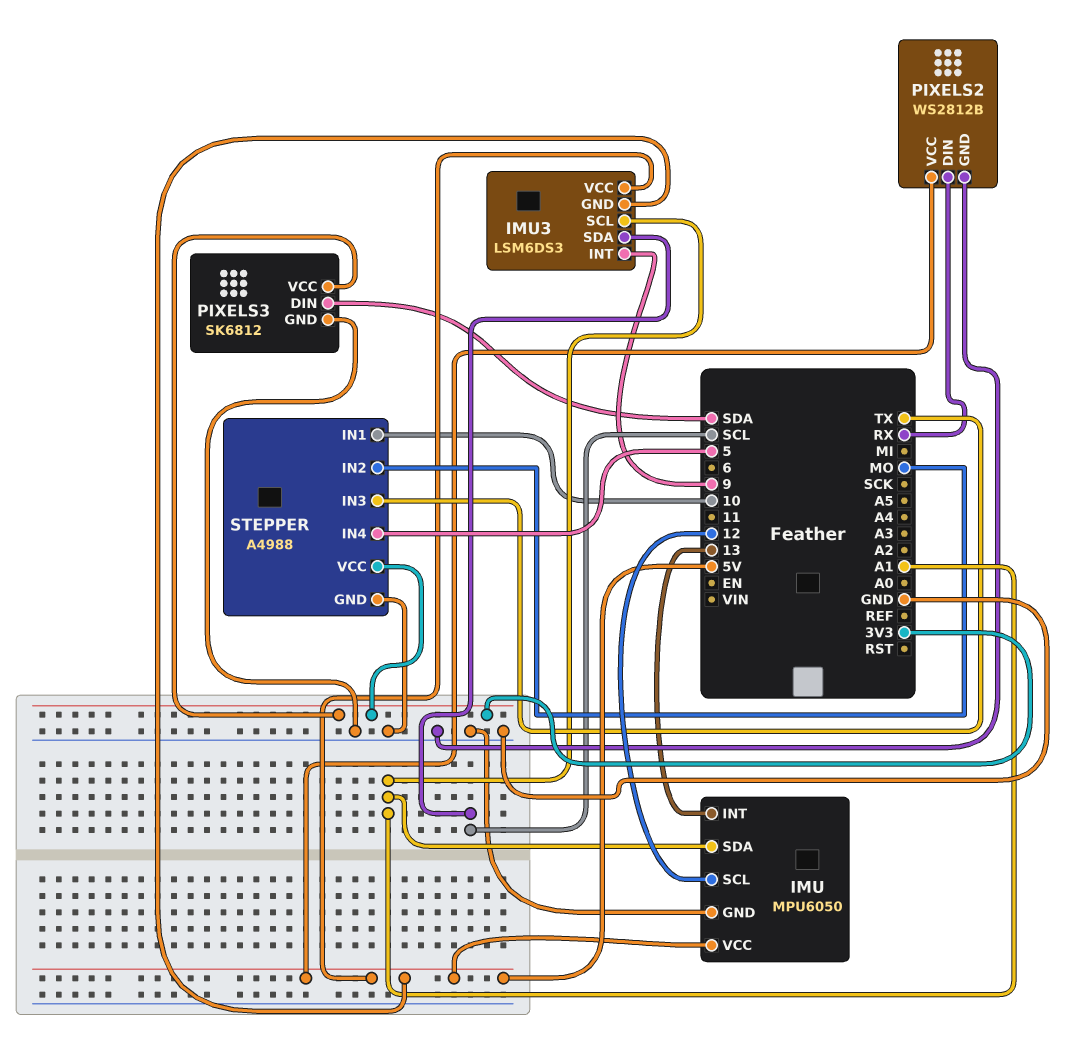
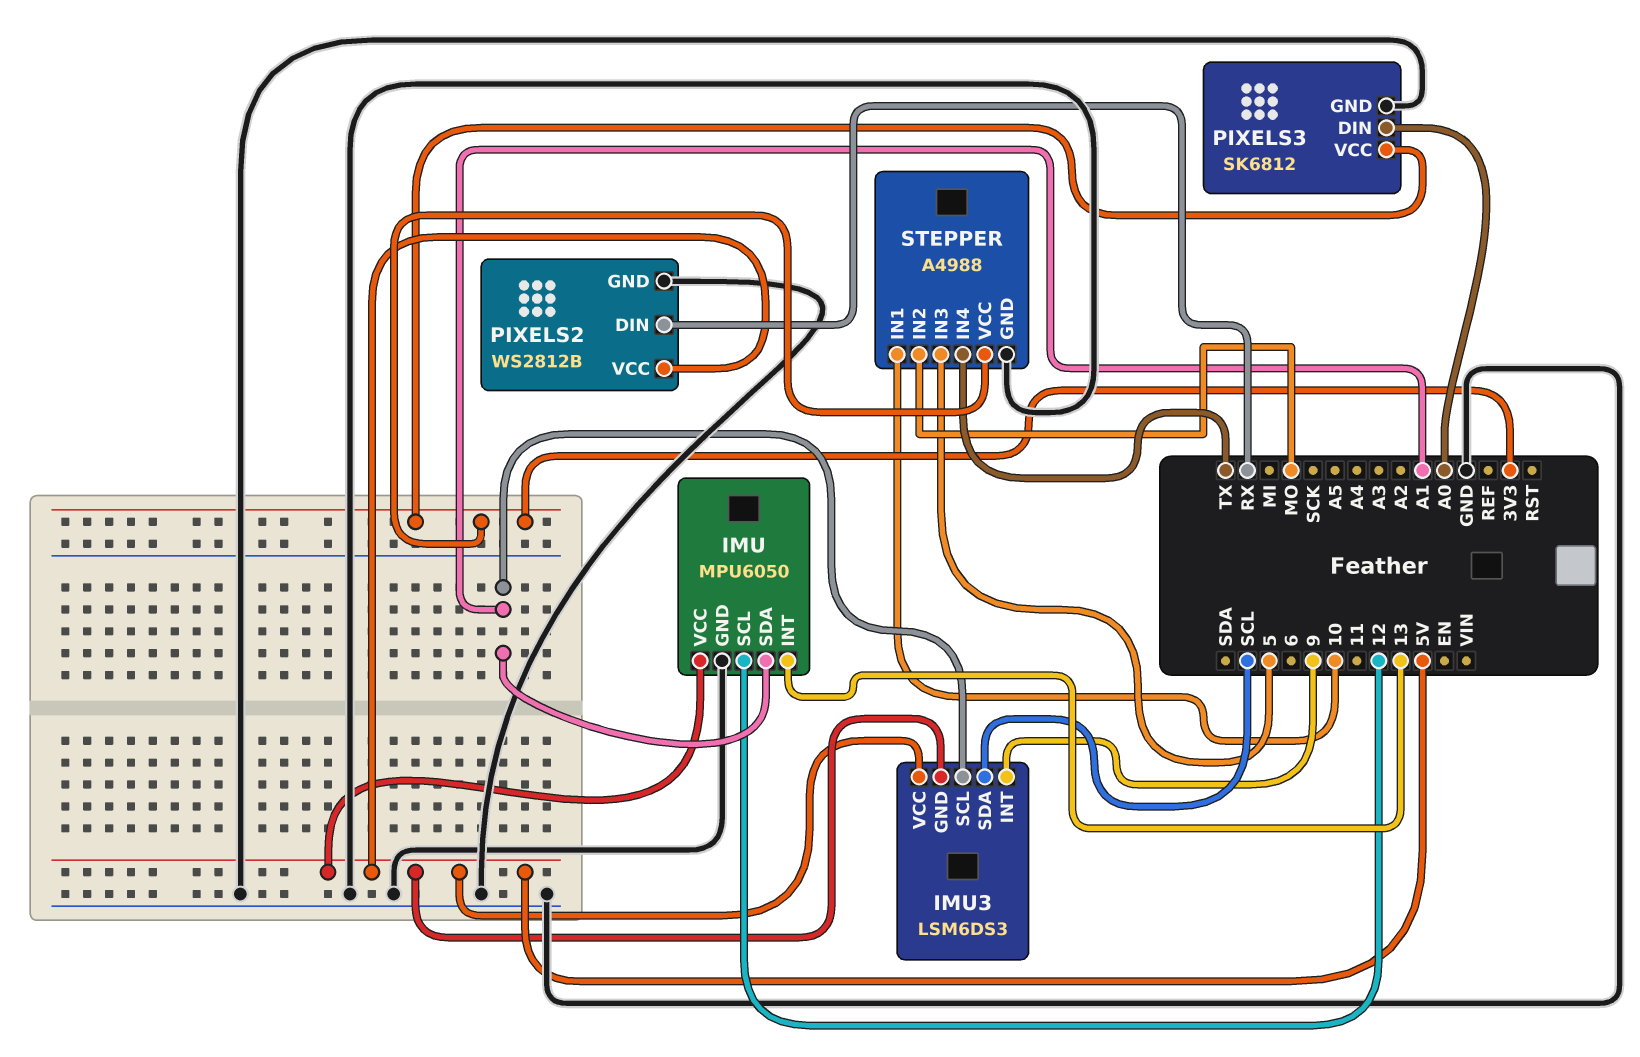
PIXELS3 pin DIN: SDA -> A0
STEPPER pin IN3: TX -> 5
STEPPER pin IN4: 5 -> TX

